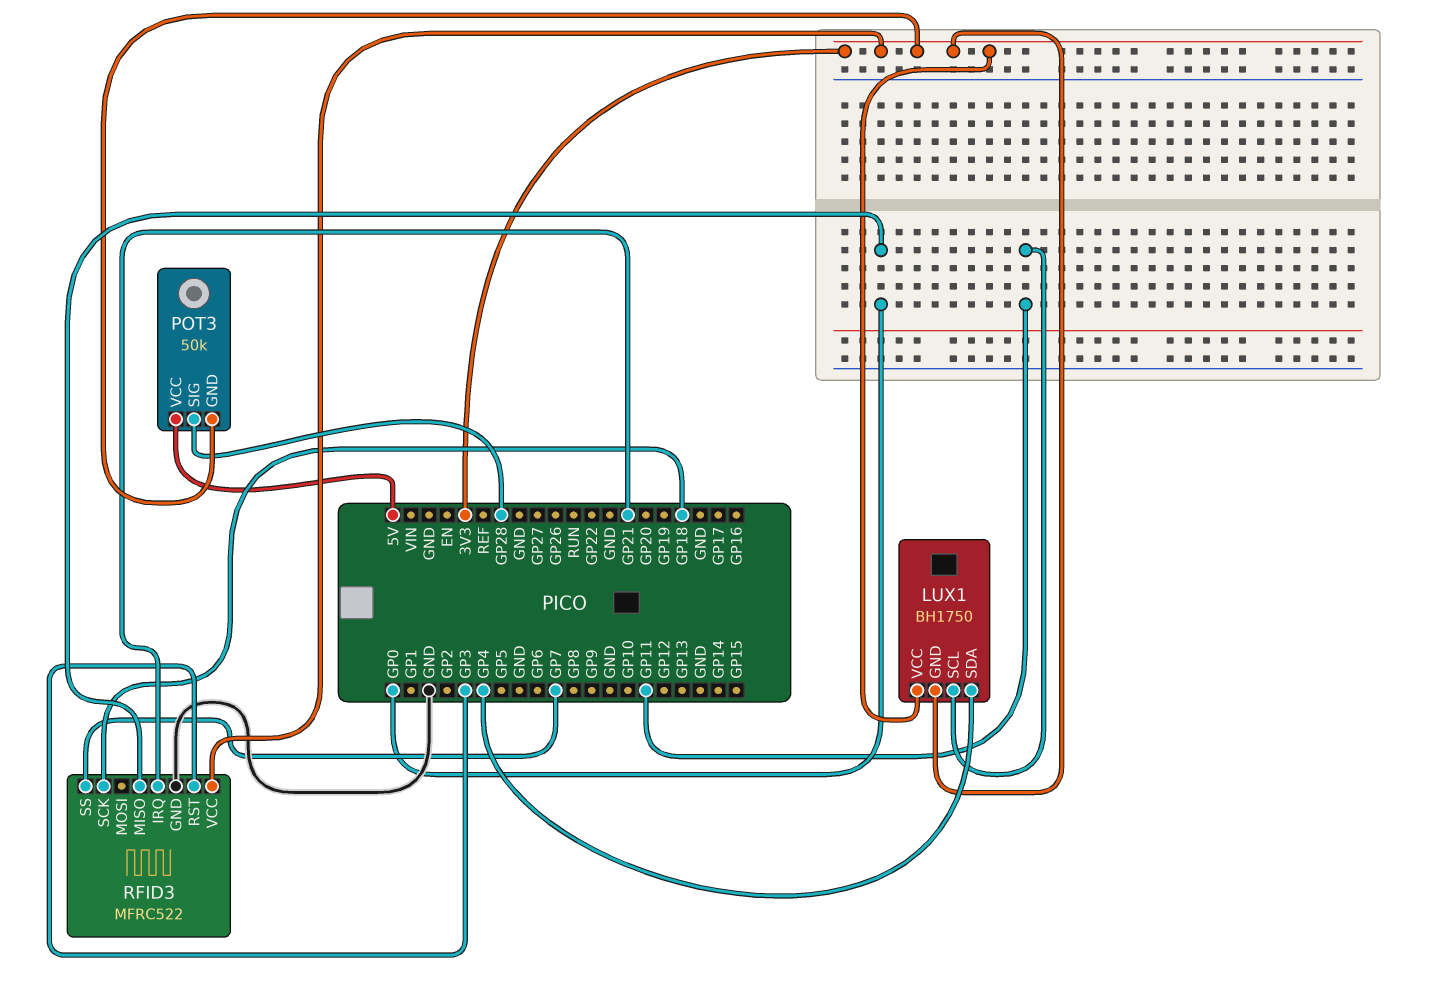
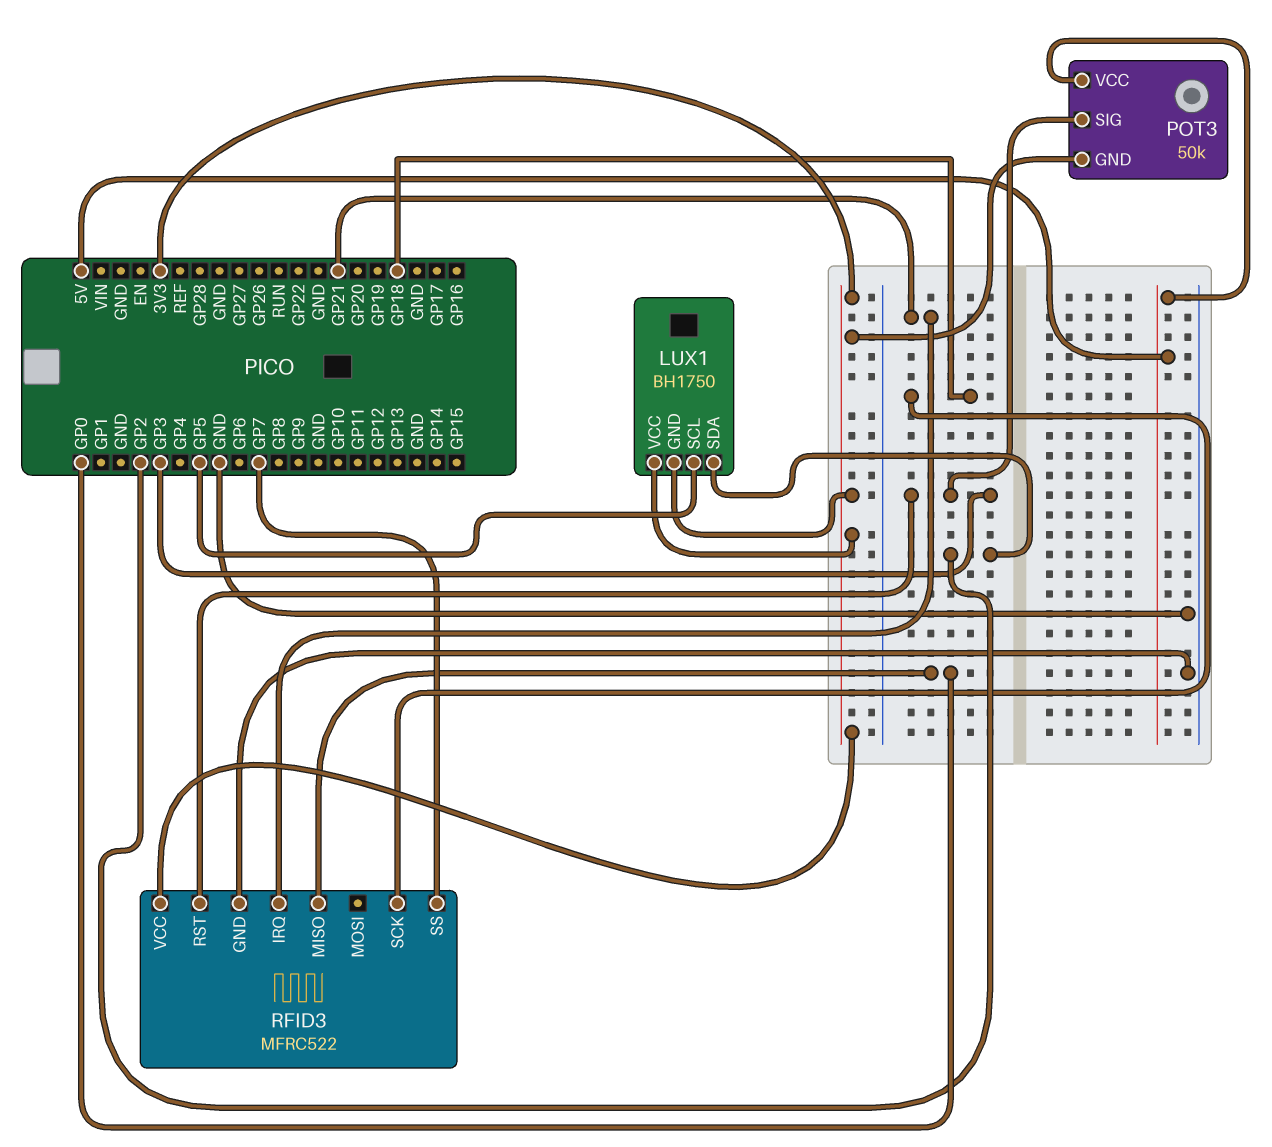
LUX1 pin SCL: GP11 -> GP5
LUX1 pin SDA: GP4 -> GP2
POT3 pin SIG: GP28 -> GP3

